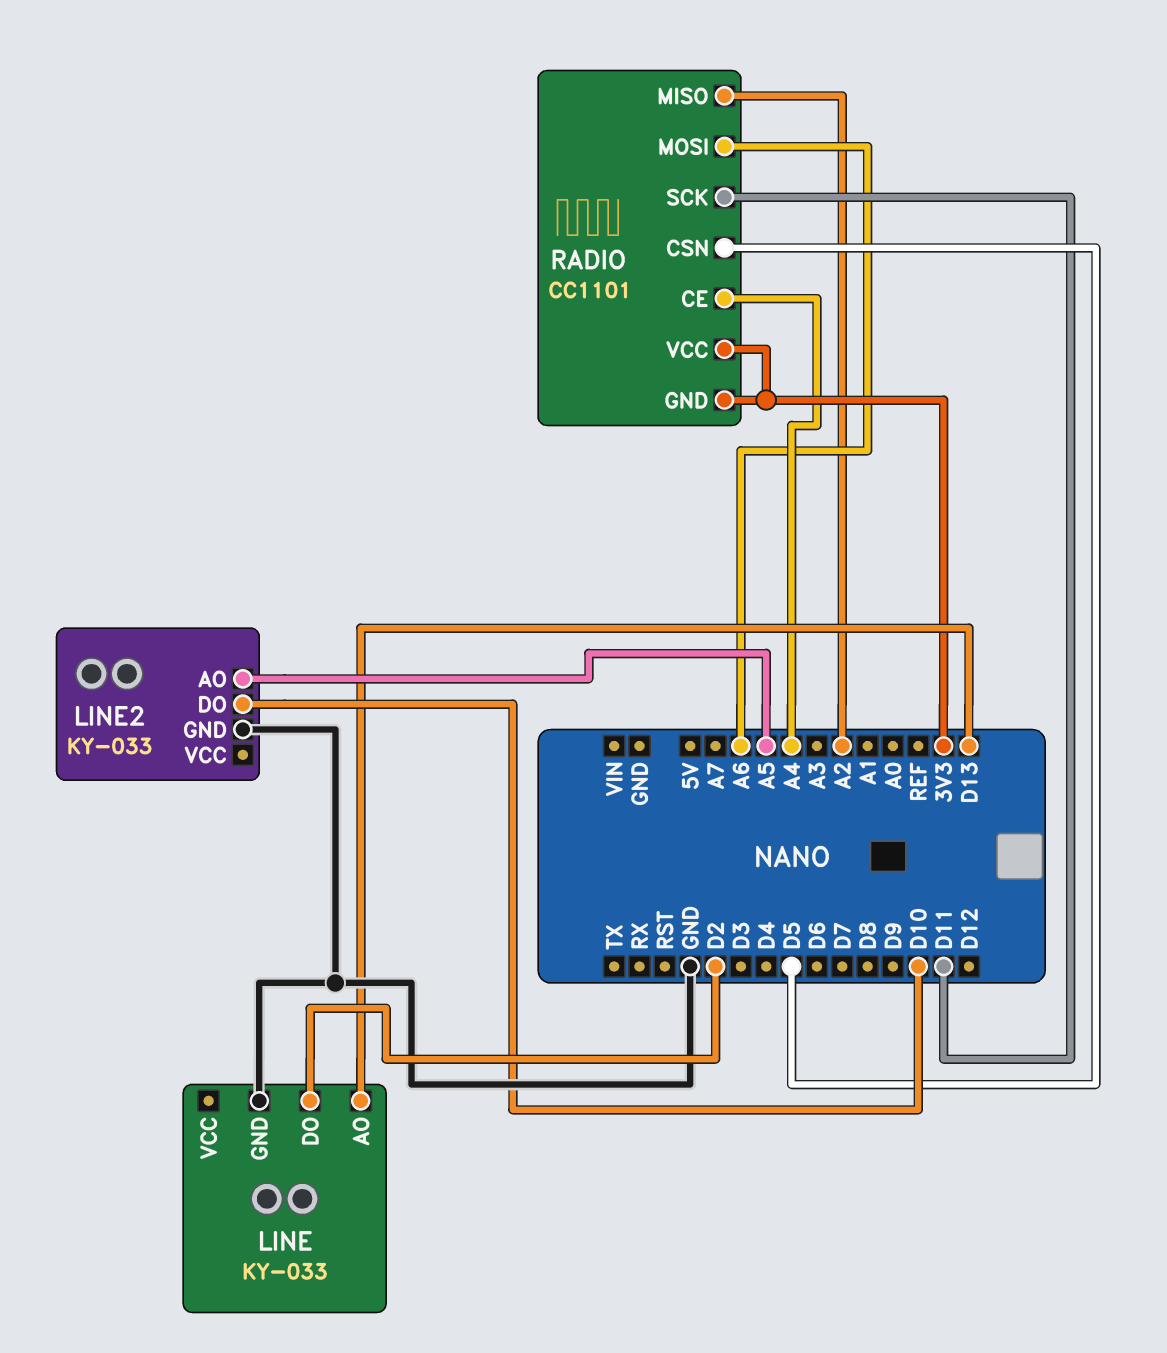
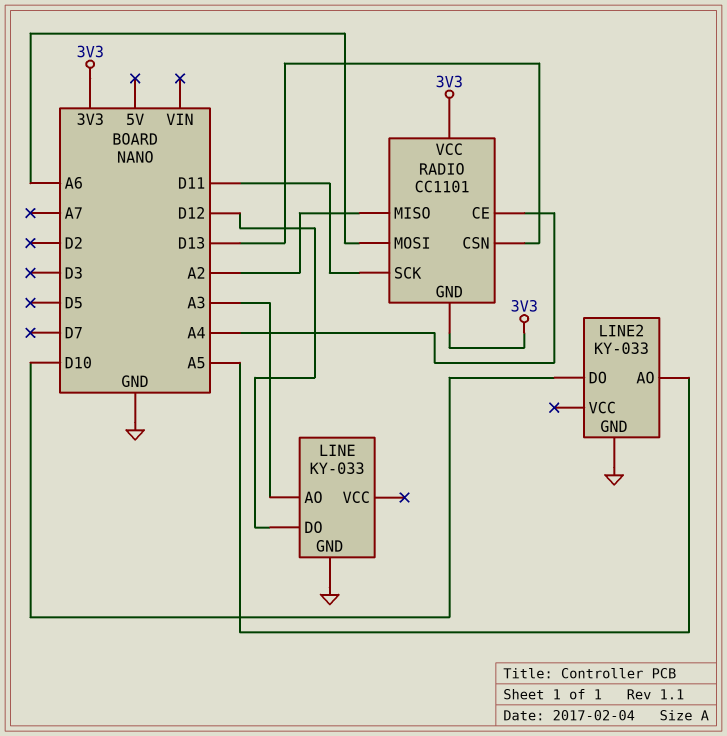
LINE pin AO: D13 -> A3
LINE pin DO: D2 -> D12
RADIO pin CSN: D5 -> D13

